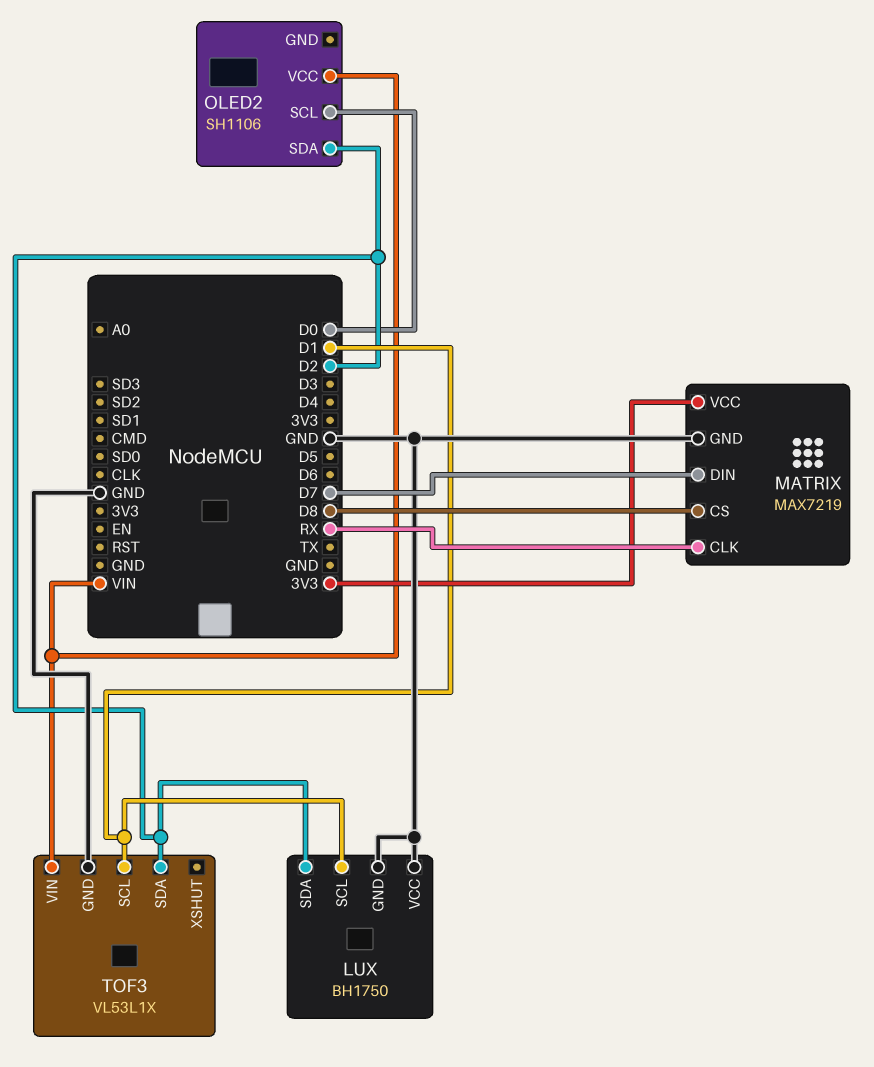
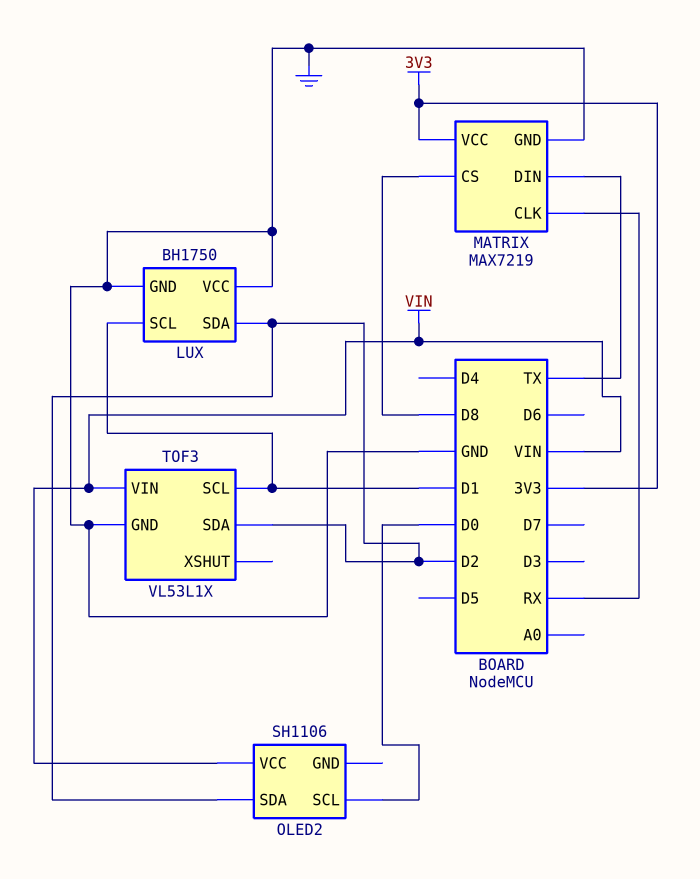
MATRIX pin DIN: D7 -> TX

